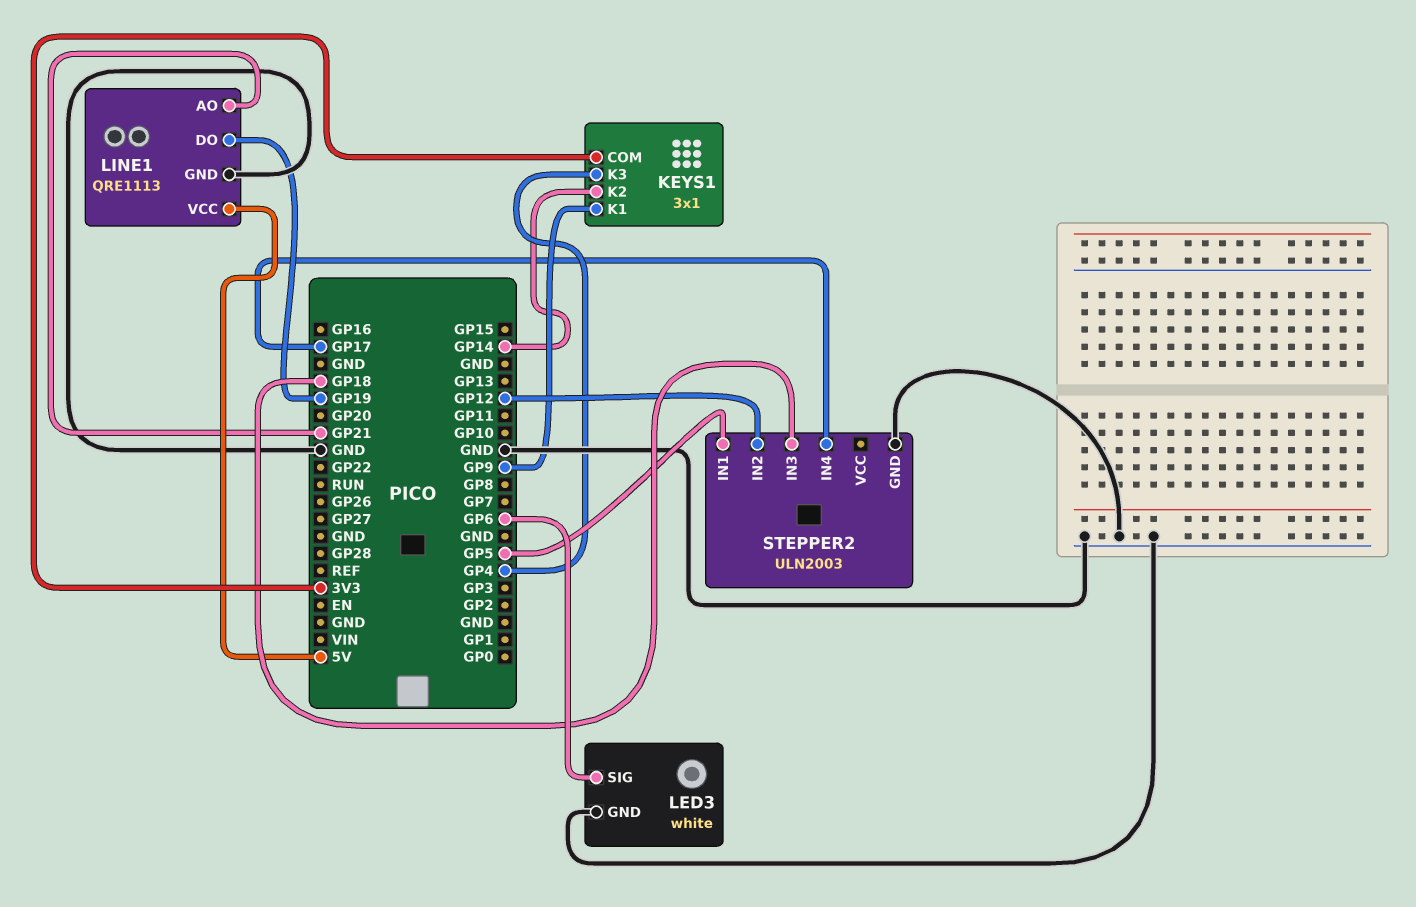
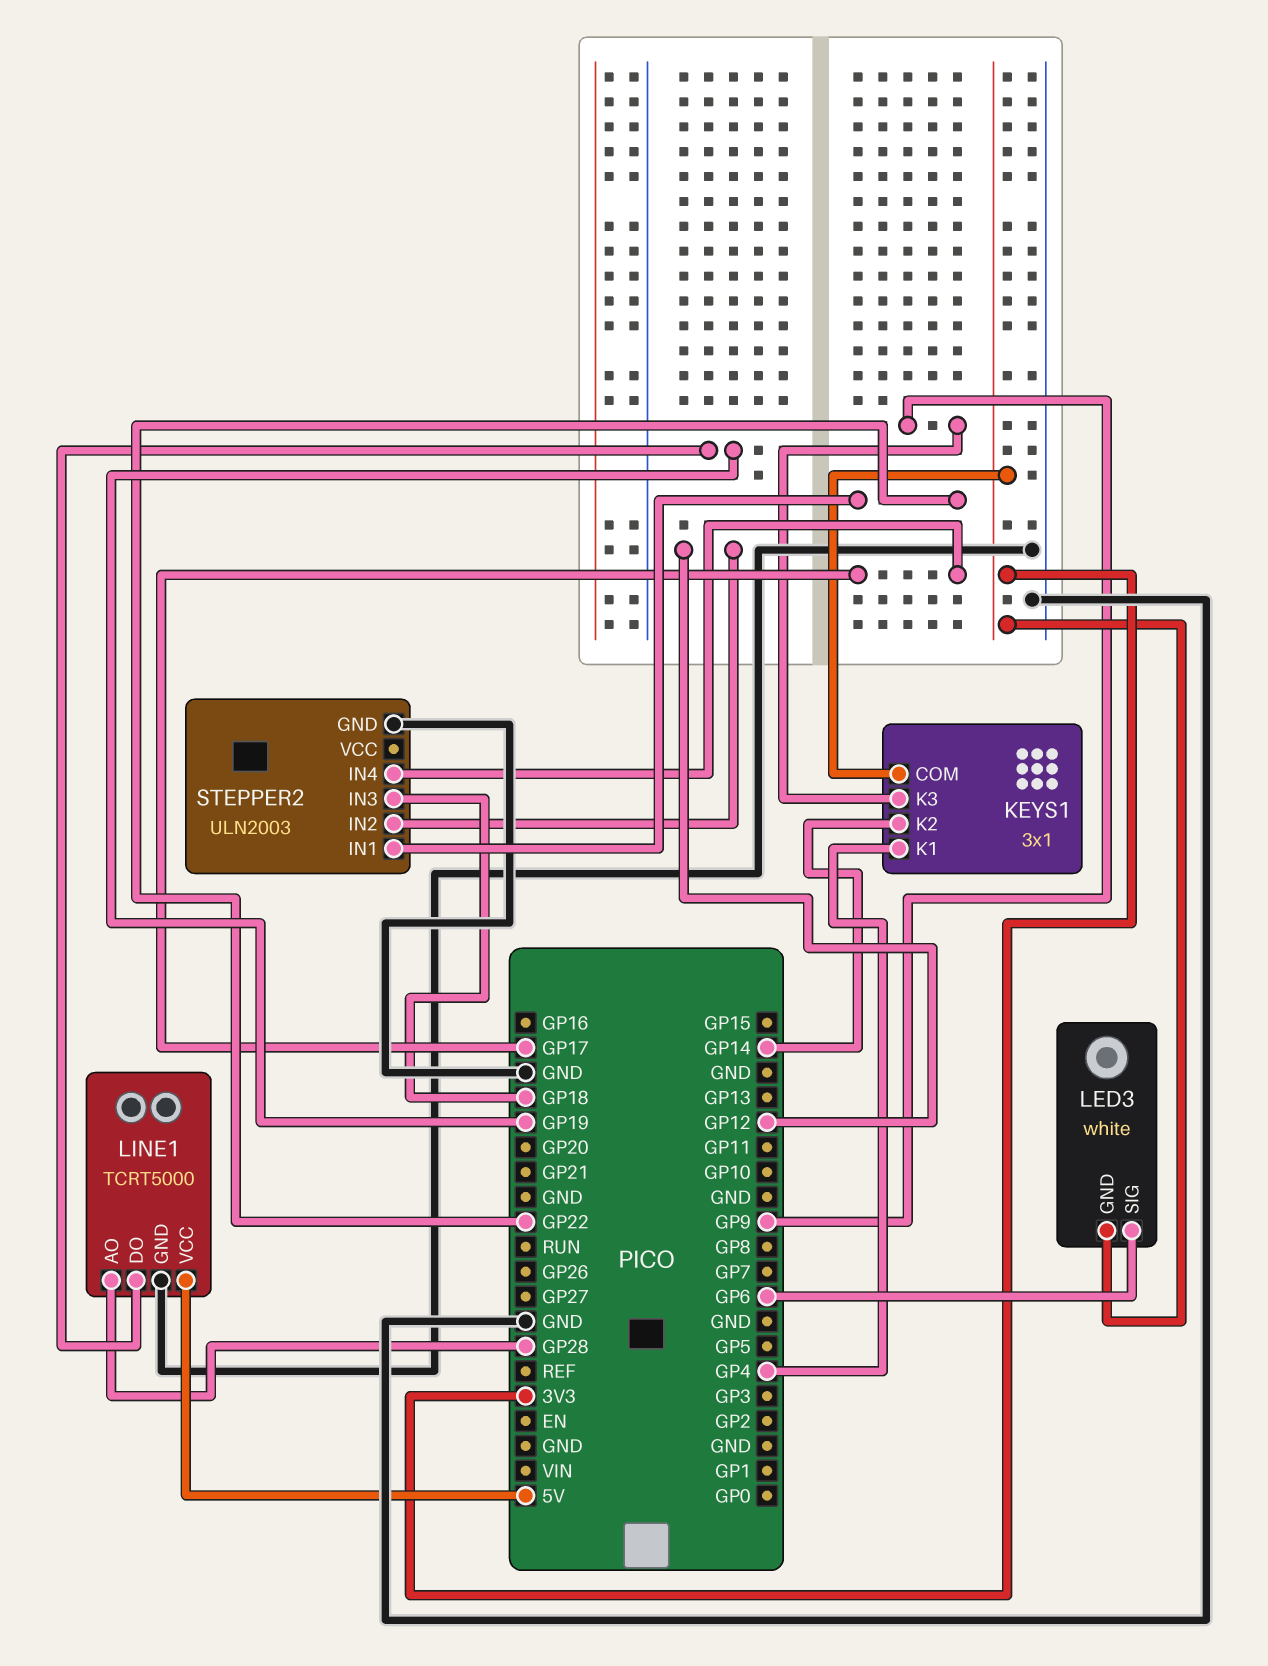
KEYS1 pin K1: GP9 -> GP4
KEYS1 pin K3: GP4 -> GP9
LED3 pin GND: GND -> 3V3
LINE1: QRE1113 -> TCRT5000
LINE1 pin AO: GP21 -> GP28
STEPPER2 pin IN1: GP5 -> GP22

